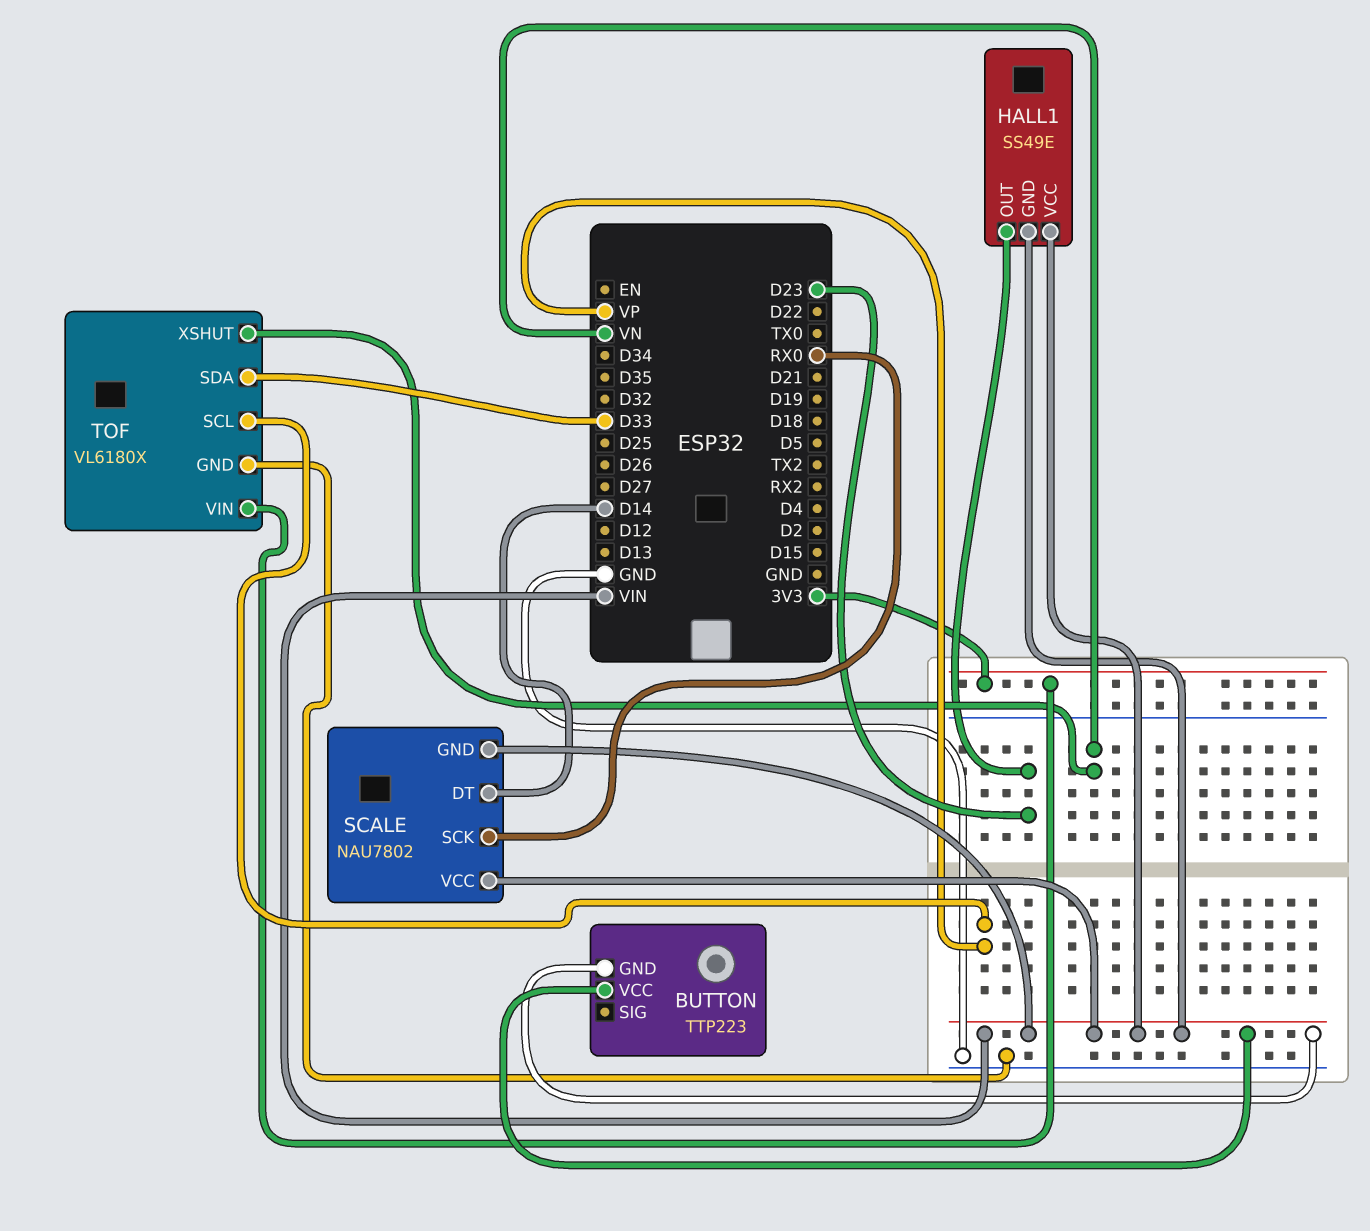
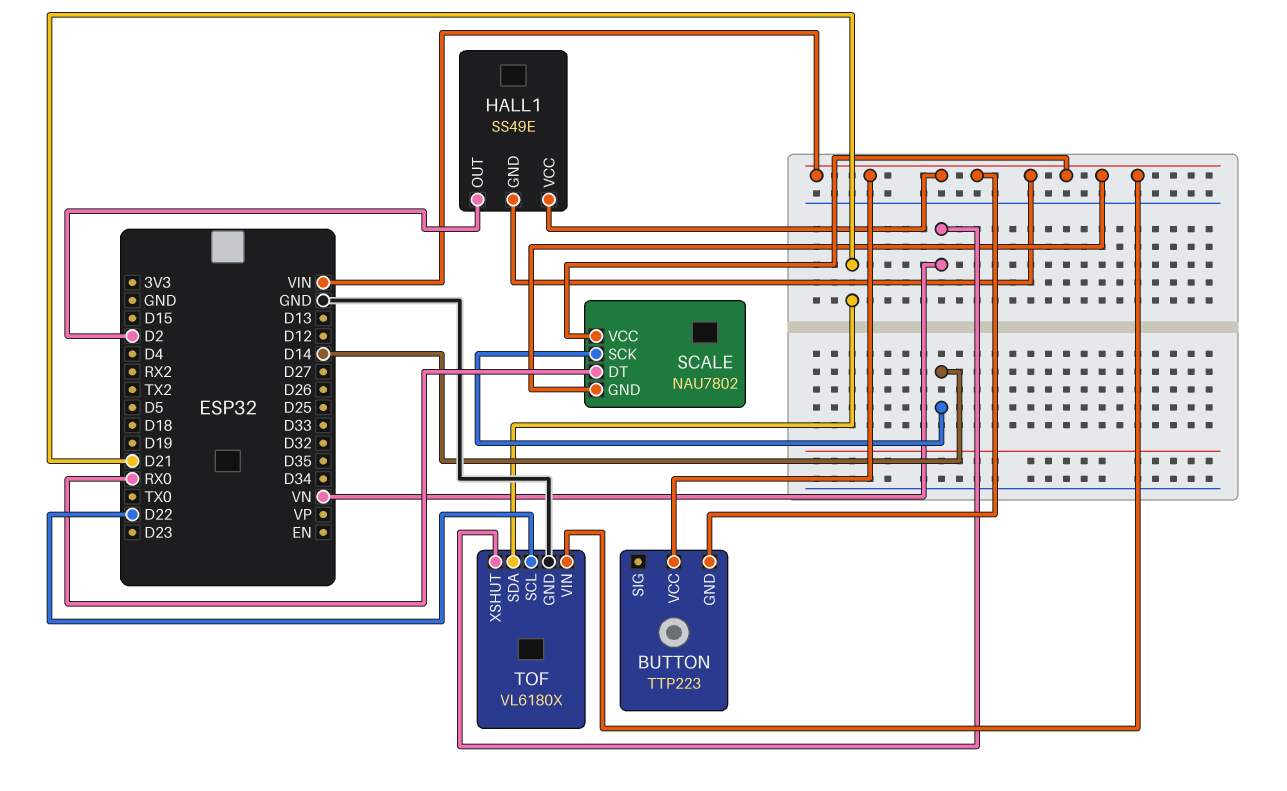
HALL1 pin OUT: D23 -> D2
SCALE pin DT: D14 -> RX0
SCALE pin SCK: RX0 -> D14
TOF pin SCL: VP -> D22
TOF pin SDA: D33 -> D21
TOF pin VIN: 3V3 -> VIN

